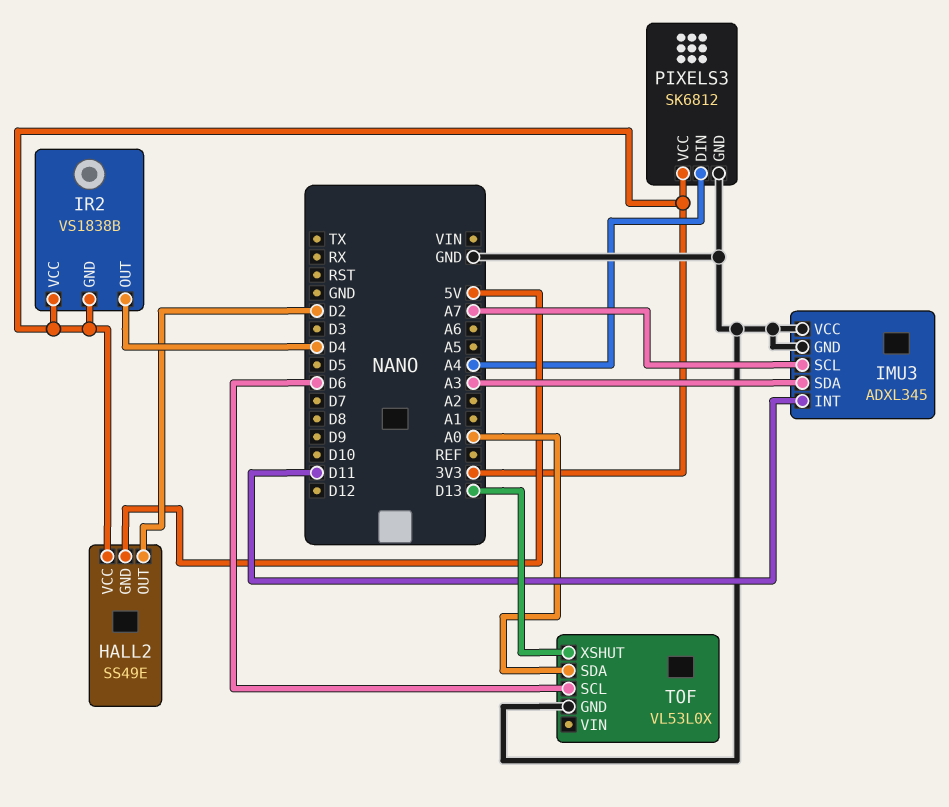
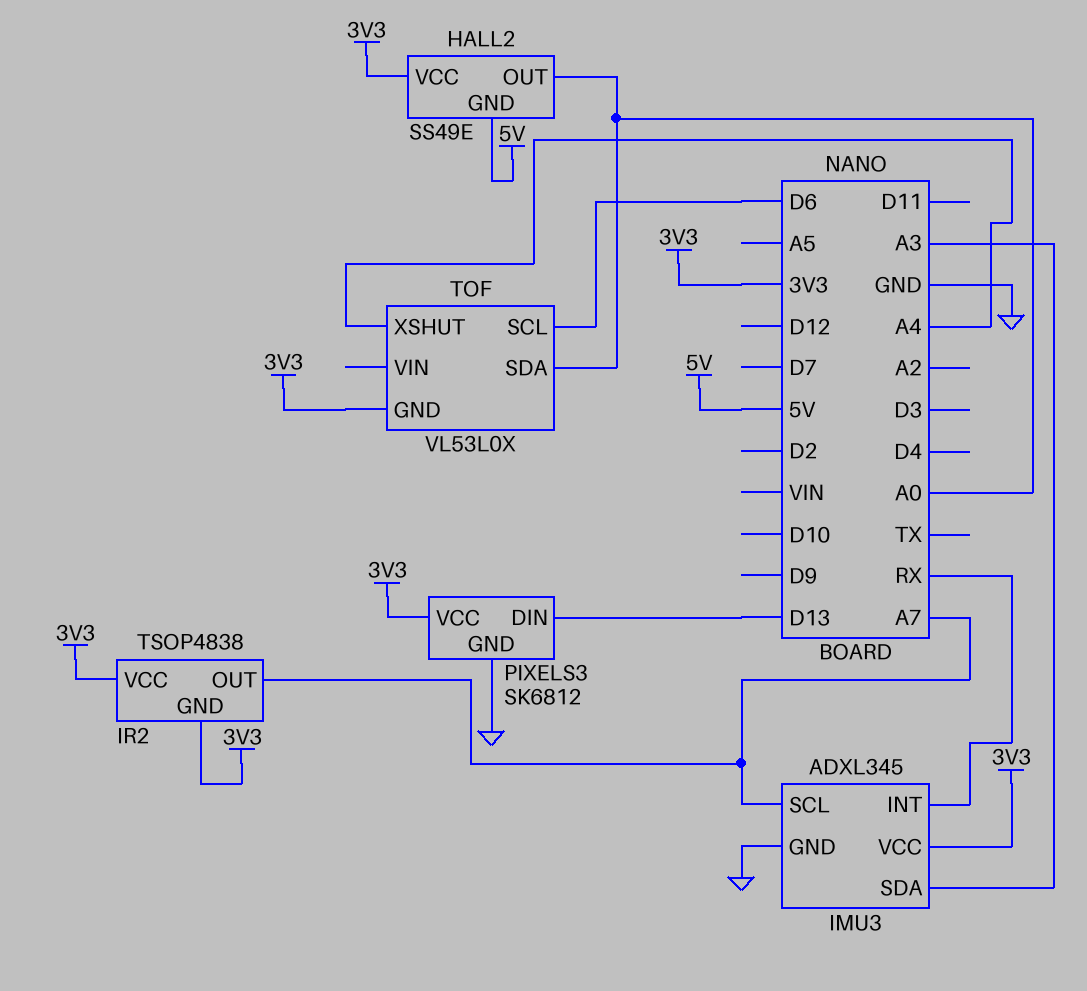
HALL2 pin OUT: D2 -> A0
IMU3 pin INT: D11 -> RX
IMU3 pin VCC: GND -> 3V3
IR2: VS1838B -> TSOP4838
IR2 pin OUT: D4 -> A7
PIXELS3 pin DIN: A4 -> D13
TOF pin GND: GND -> 3V3
TOF pin XSHUT: D13 -> A4

